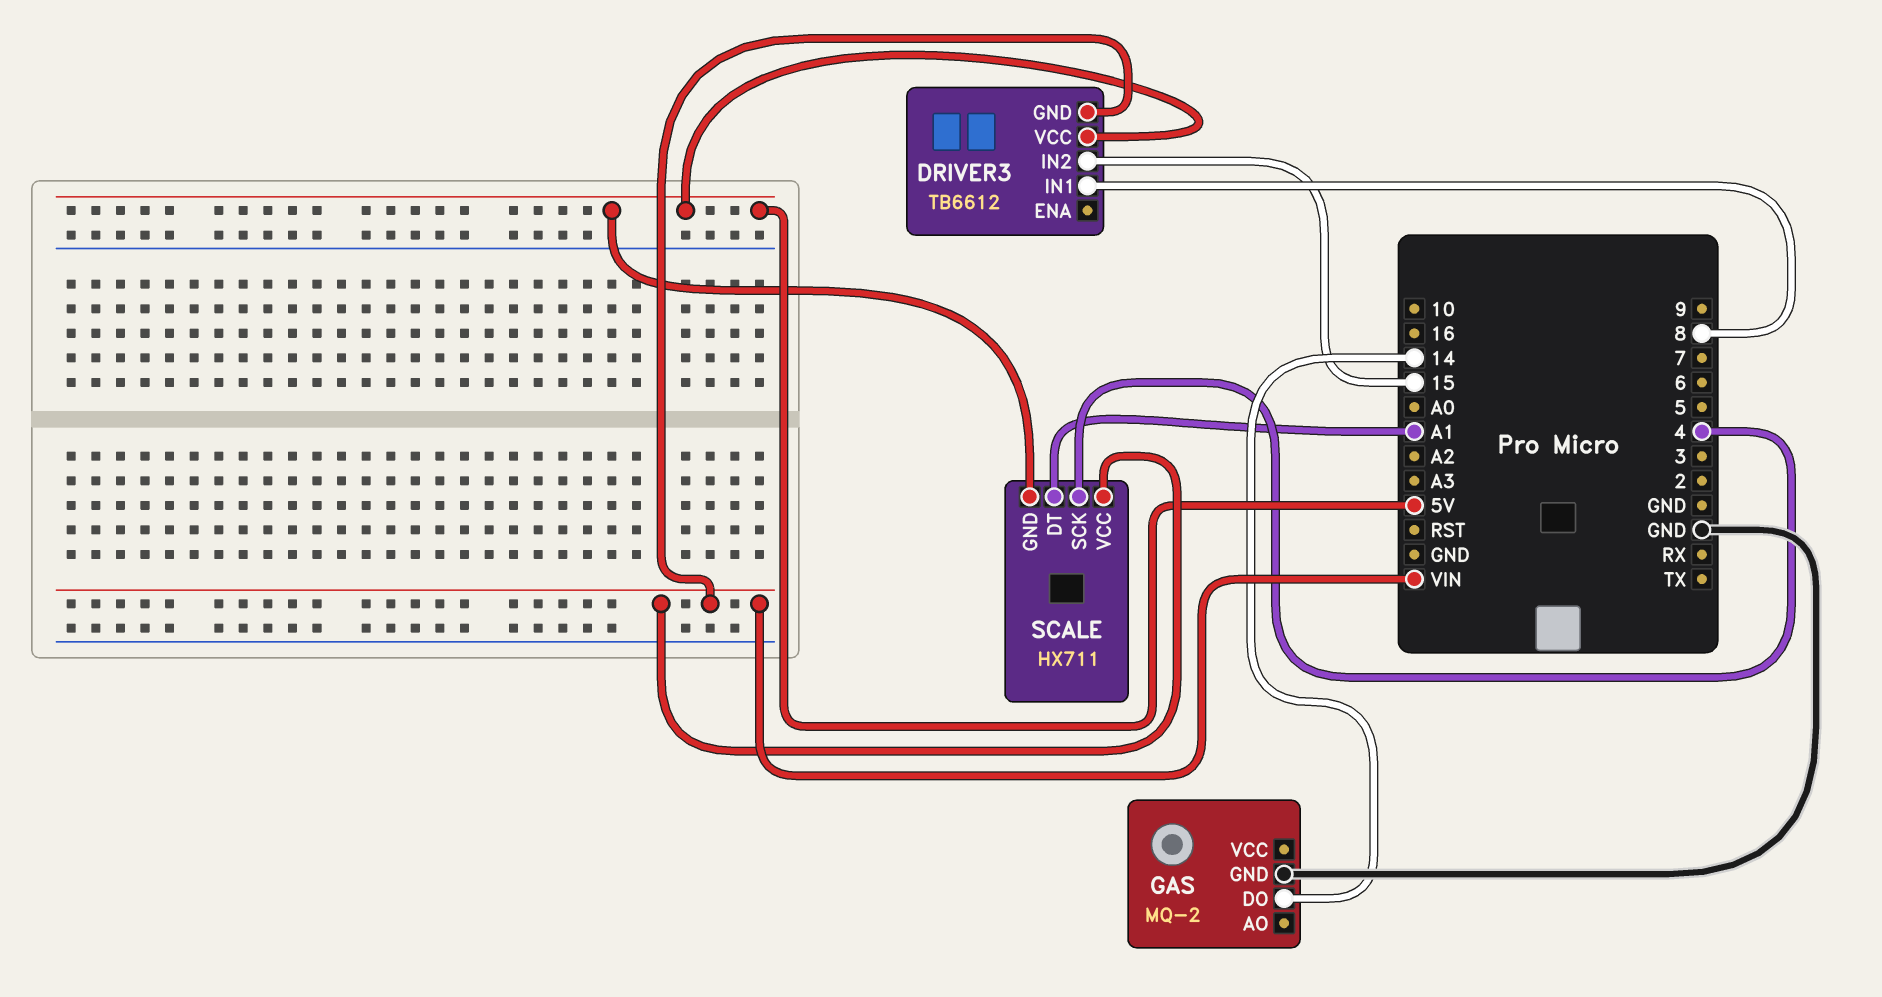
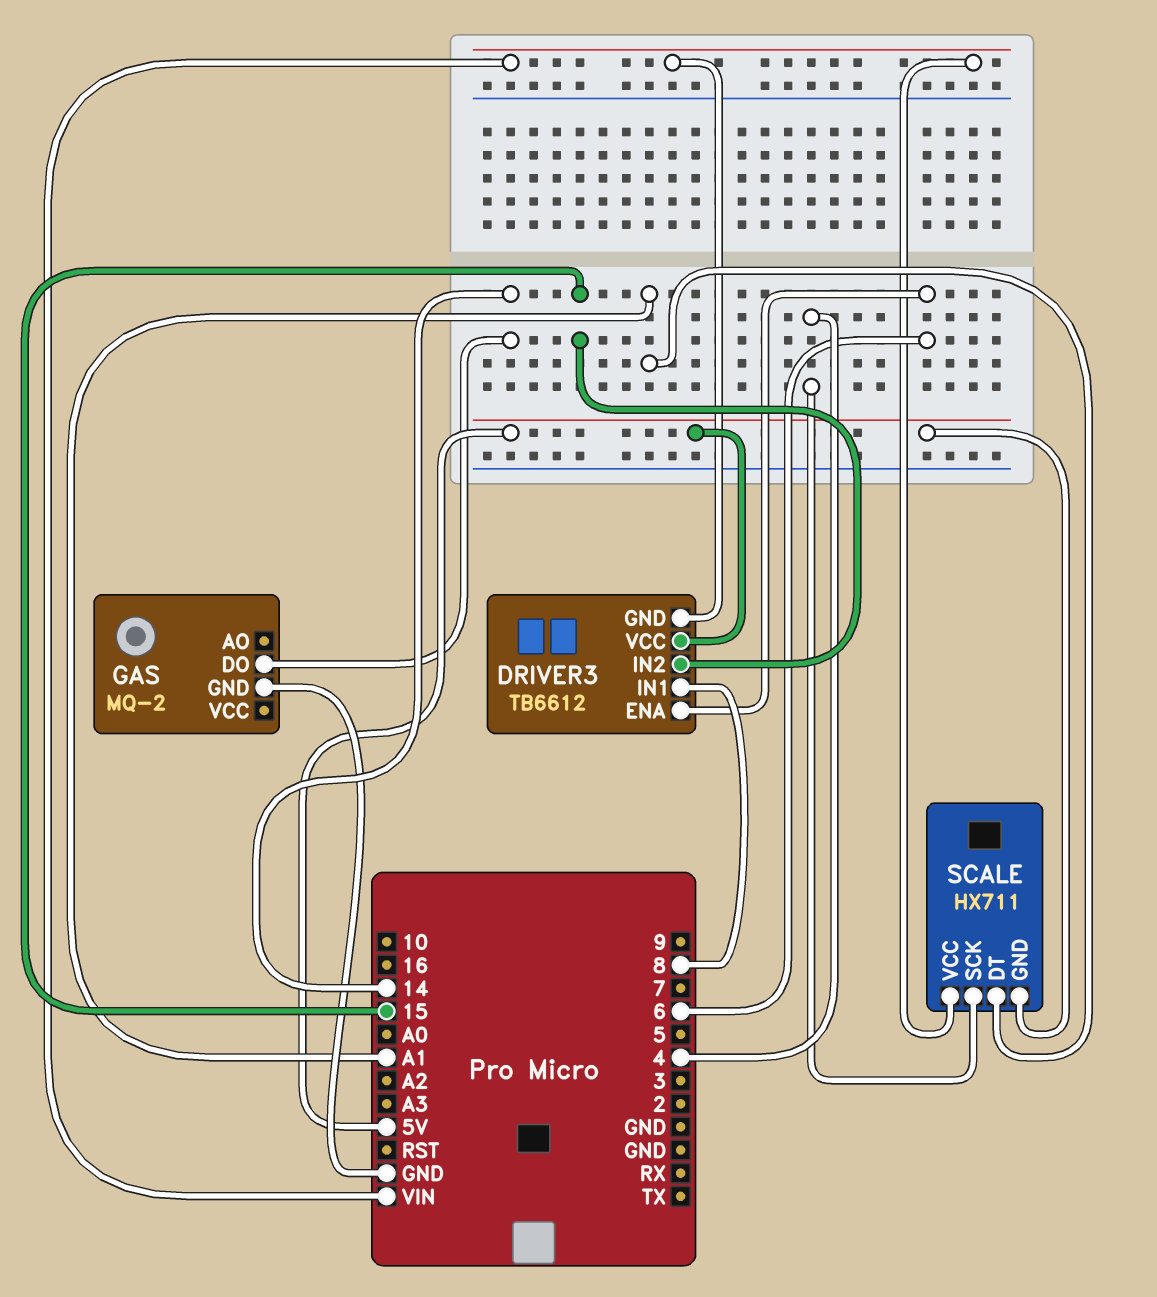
DRIVER3 pin ENA: none -> 6

